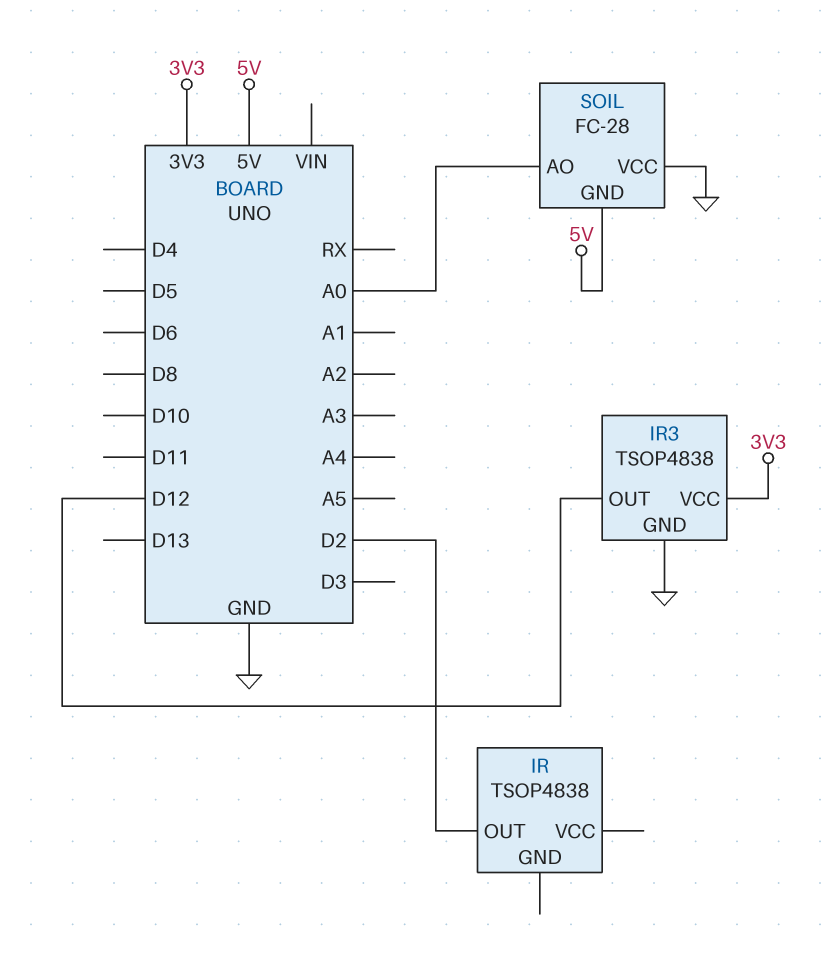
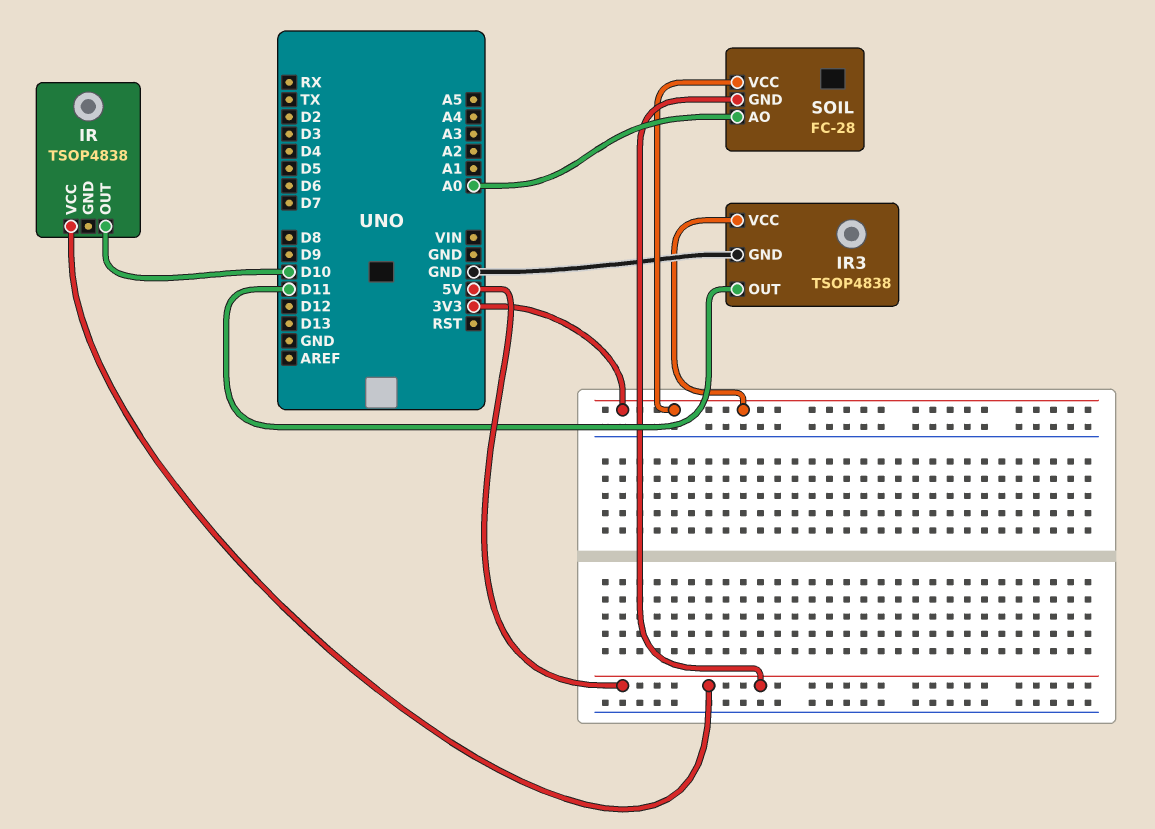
IR pin OUT: D2 -> D10
IR pin VCC: none -> 5V
IR3 pin OUT: D12 -> D11
SOIL pin VCC: GND -> 3V3

